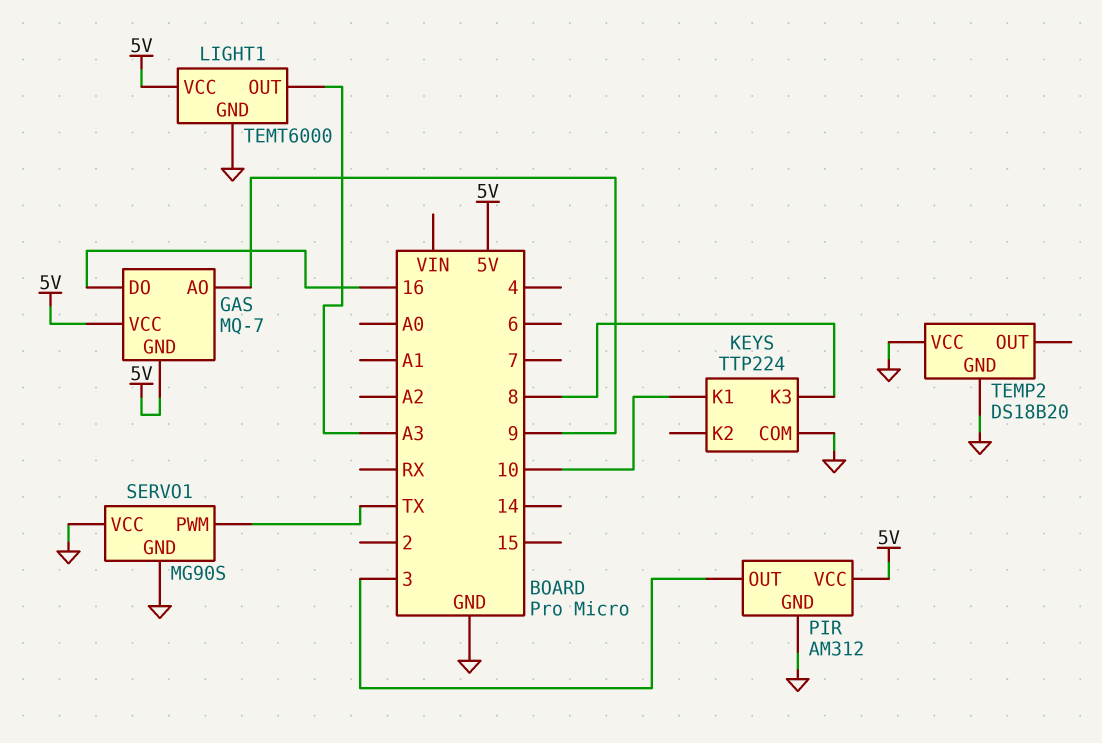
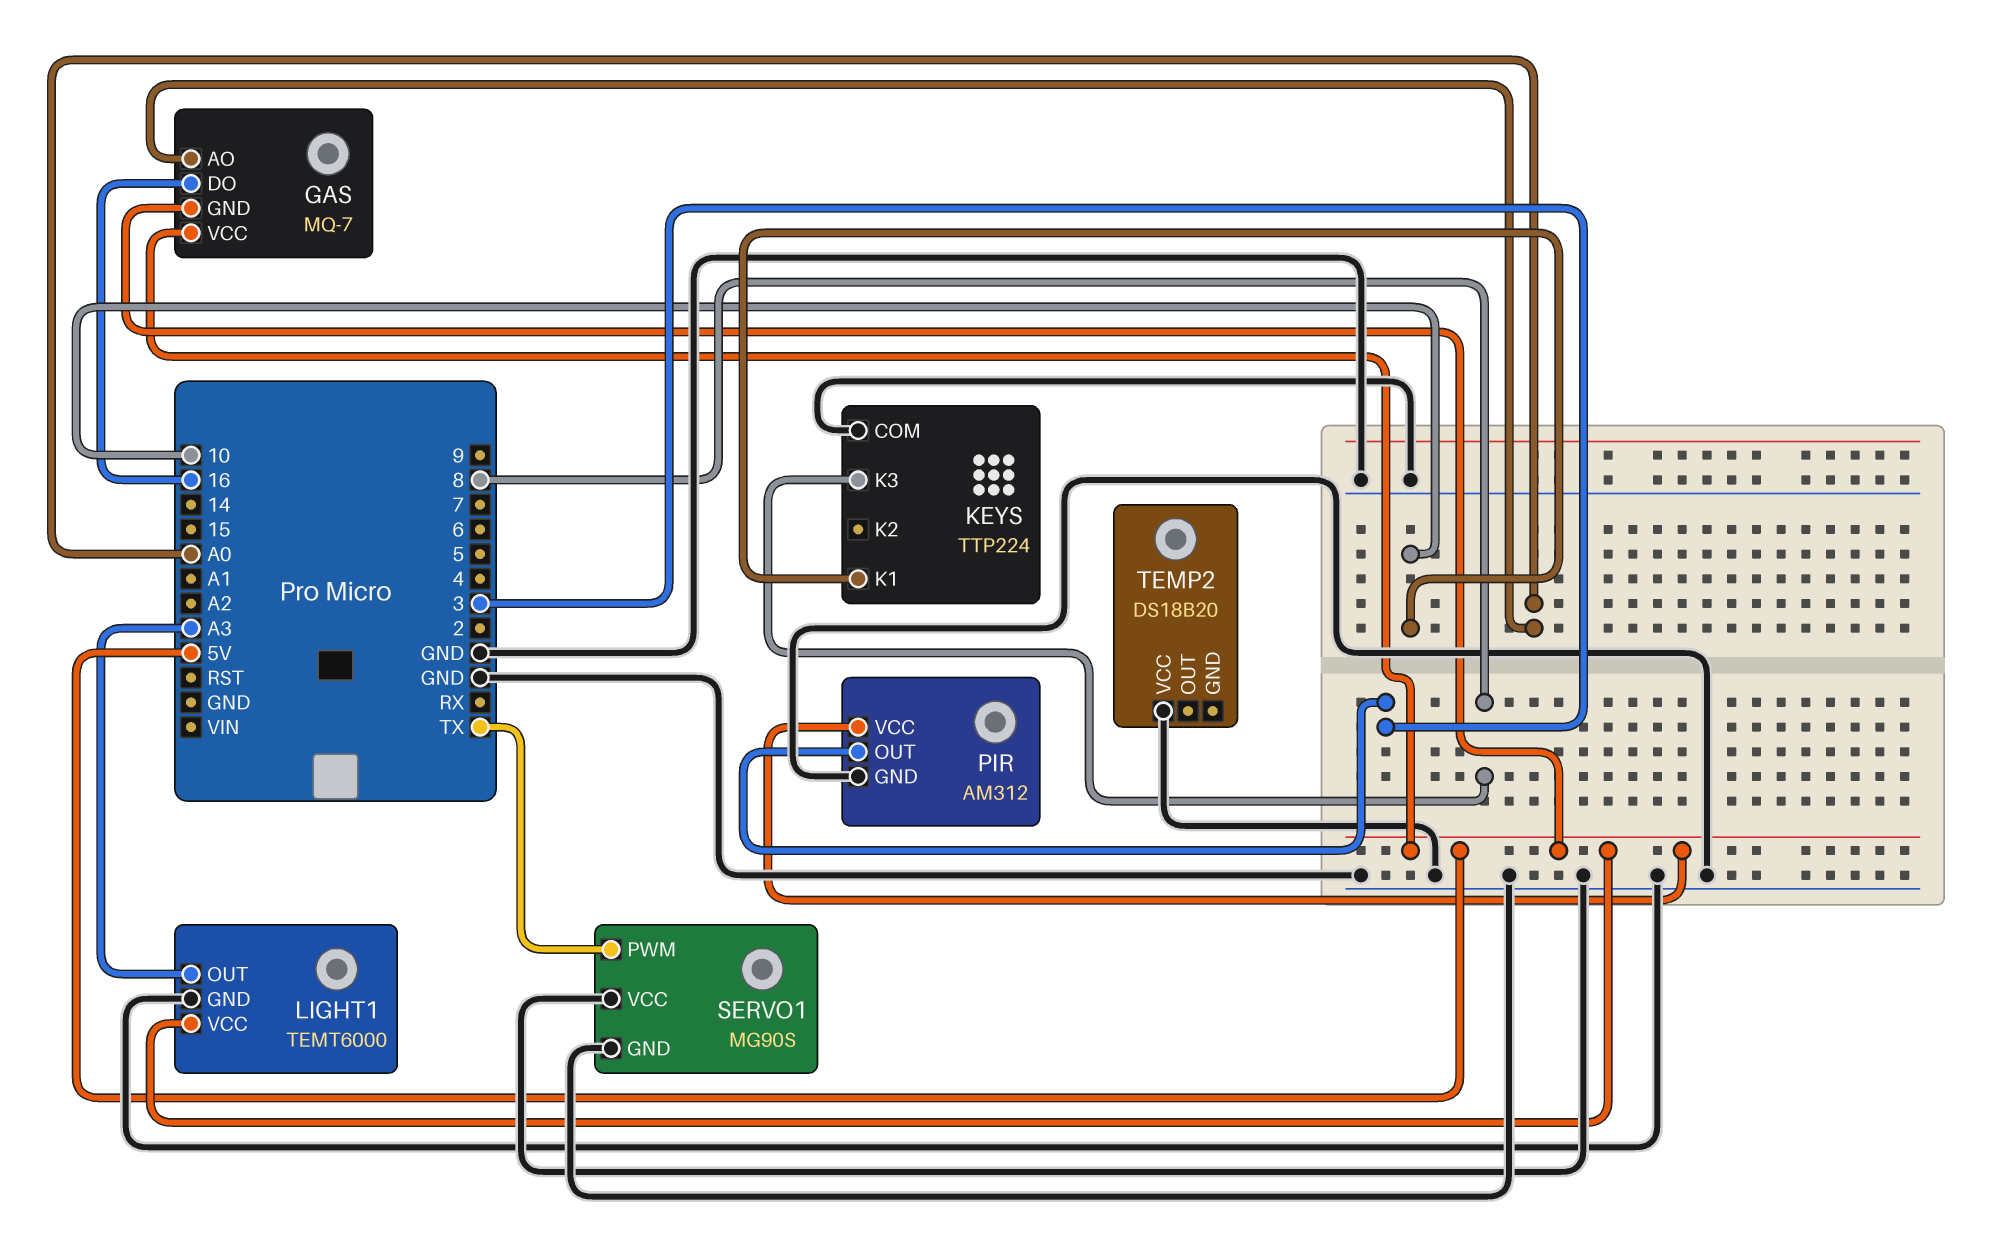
GAS pin AO: 9 -> A0
TEMP2 pin GND: GND -> none

